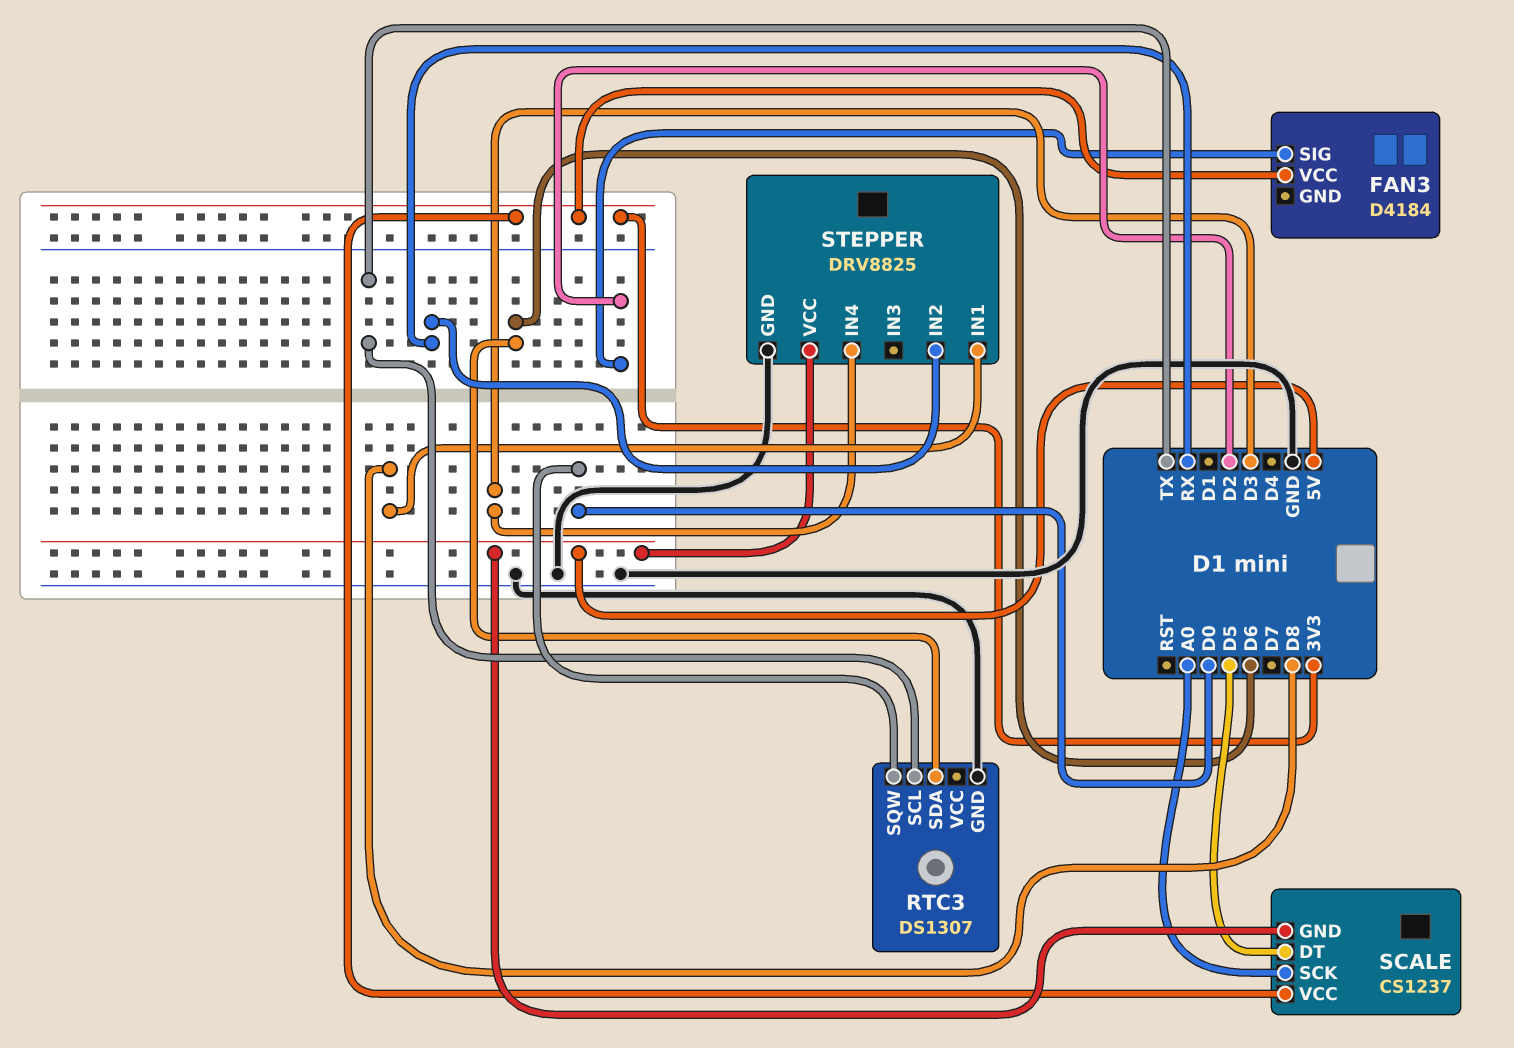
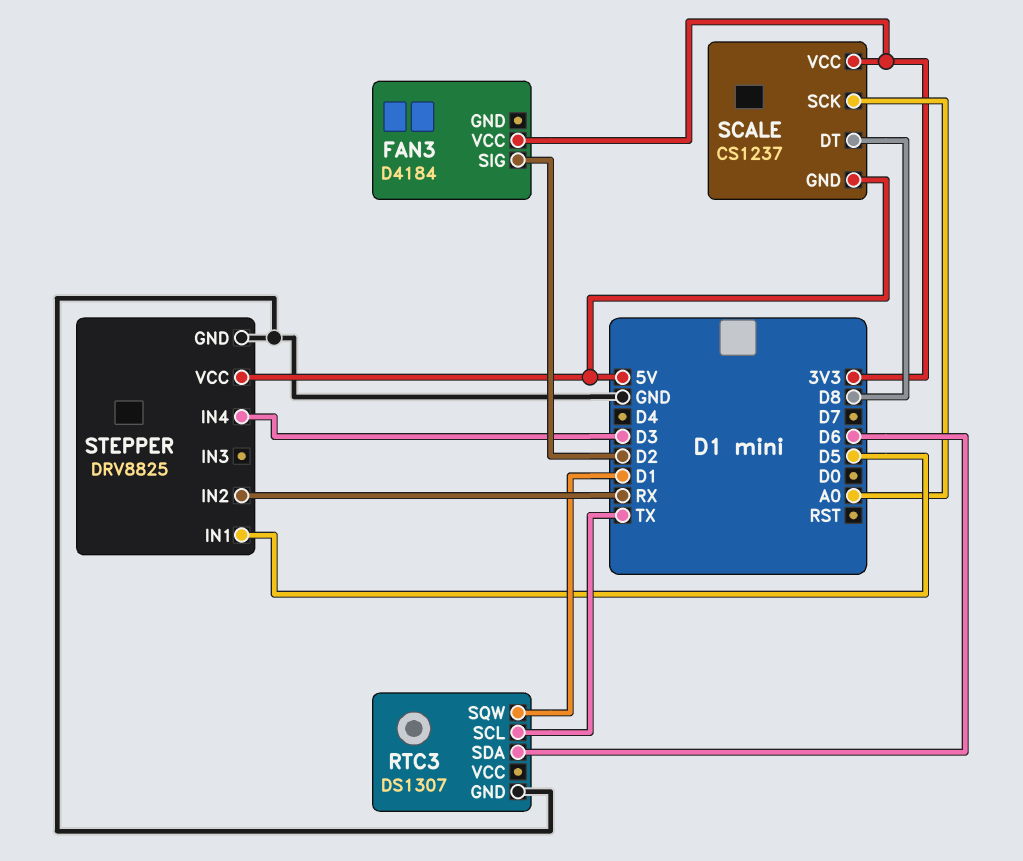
RTC3 pin SQW: D0 -> D1
SCALE pin DT: D5 -> D8
STEPPER pin IN1: D8 -> D5

